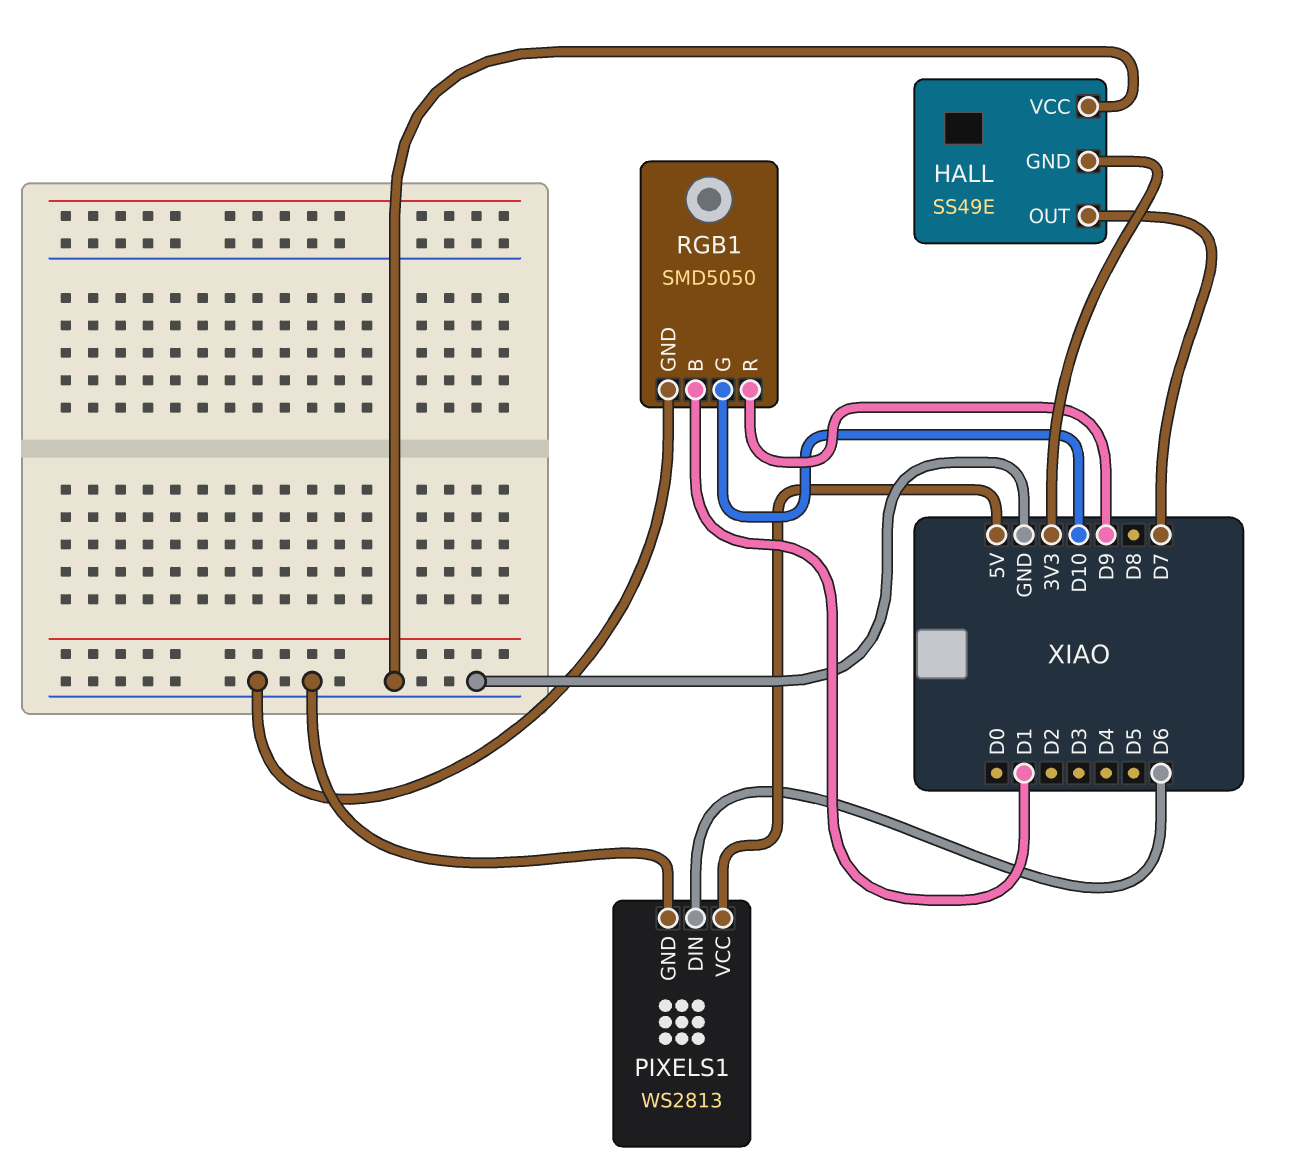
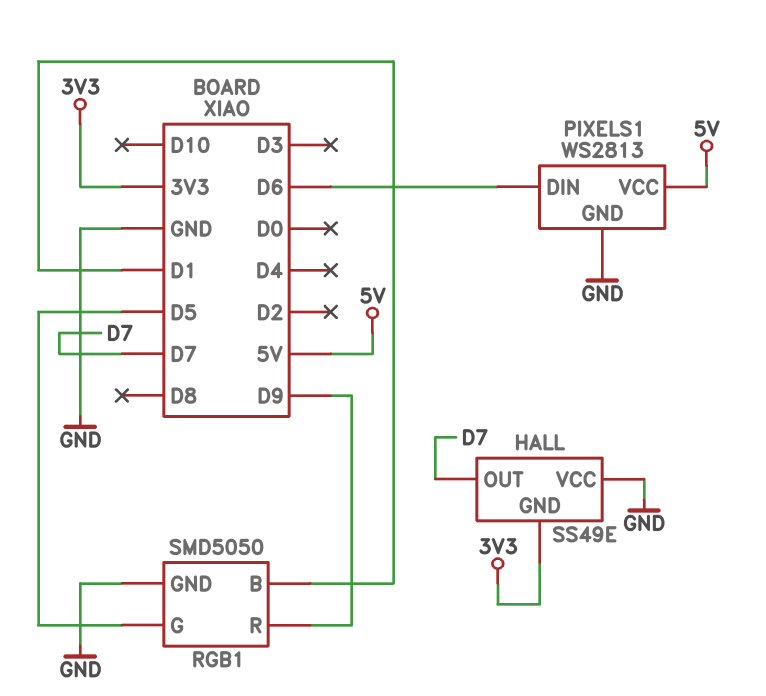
RGB1 pin G: D10 -> D5

